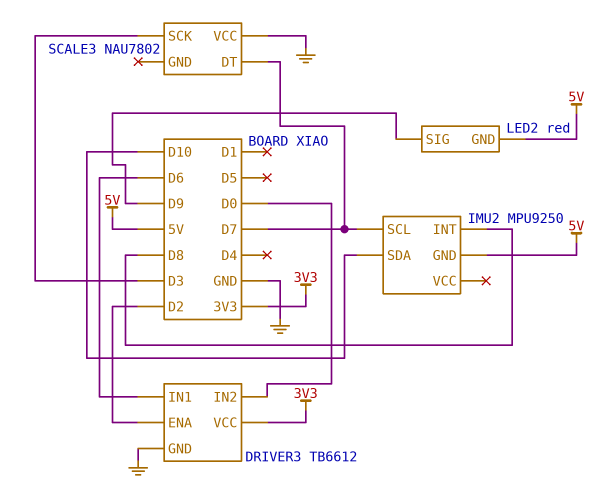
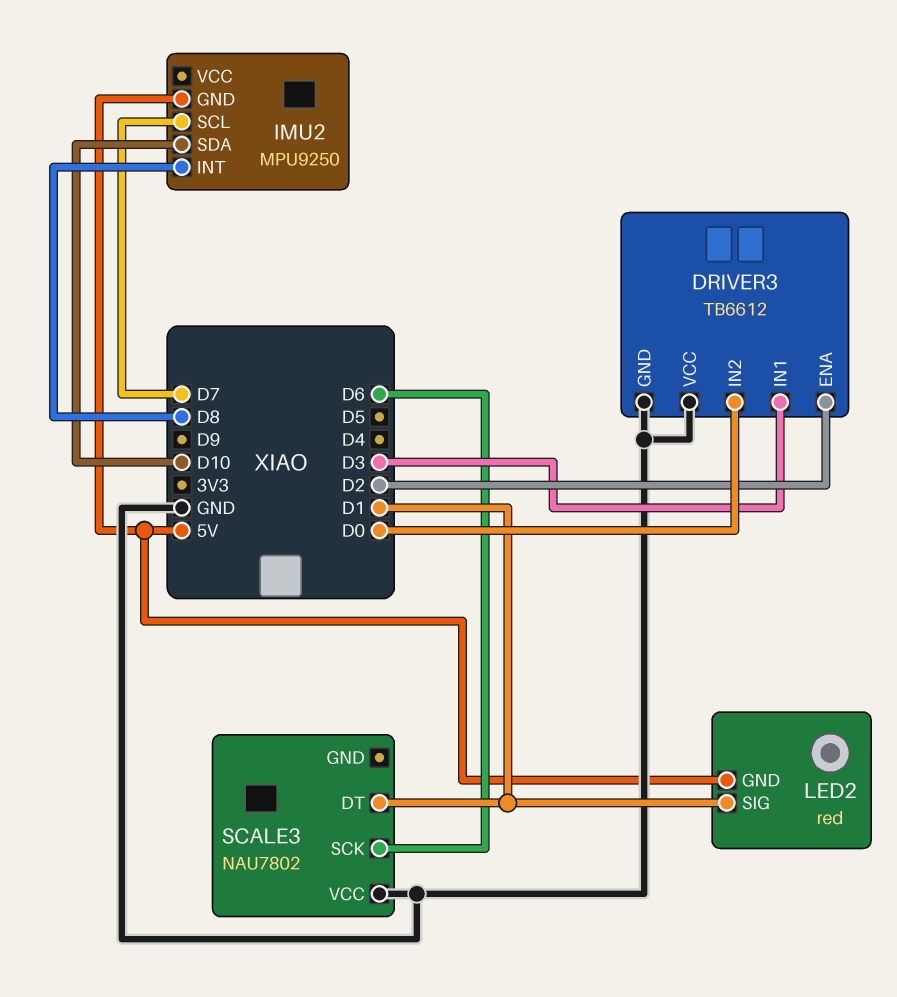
DRIVER3 pin IN1: D6 -> D3
DRIVER3 pin VCC: 3V3 -> GND
LED2 pin SIG: D9 -> D1
SCALE3 pin DT: D7 -> D1
SCALE3 pin SCK: D3 -> D6

